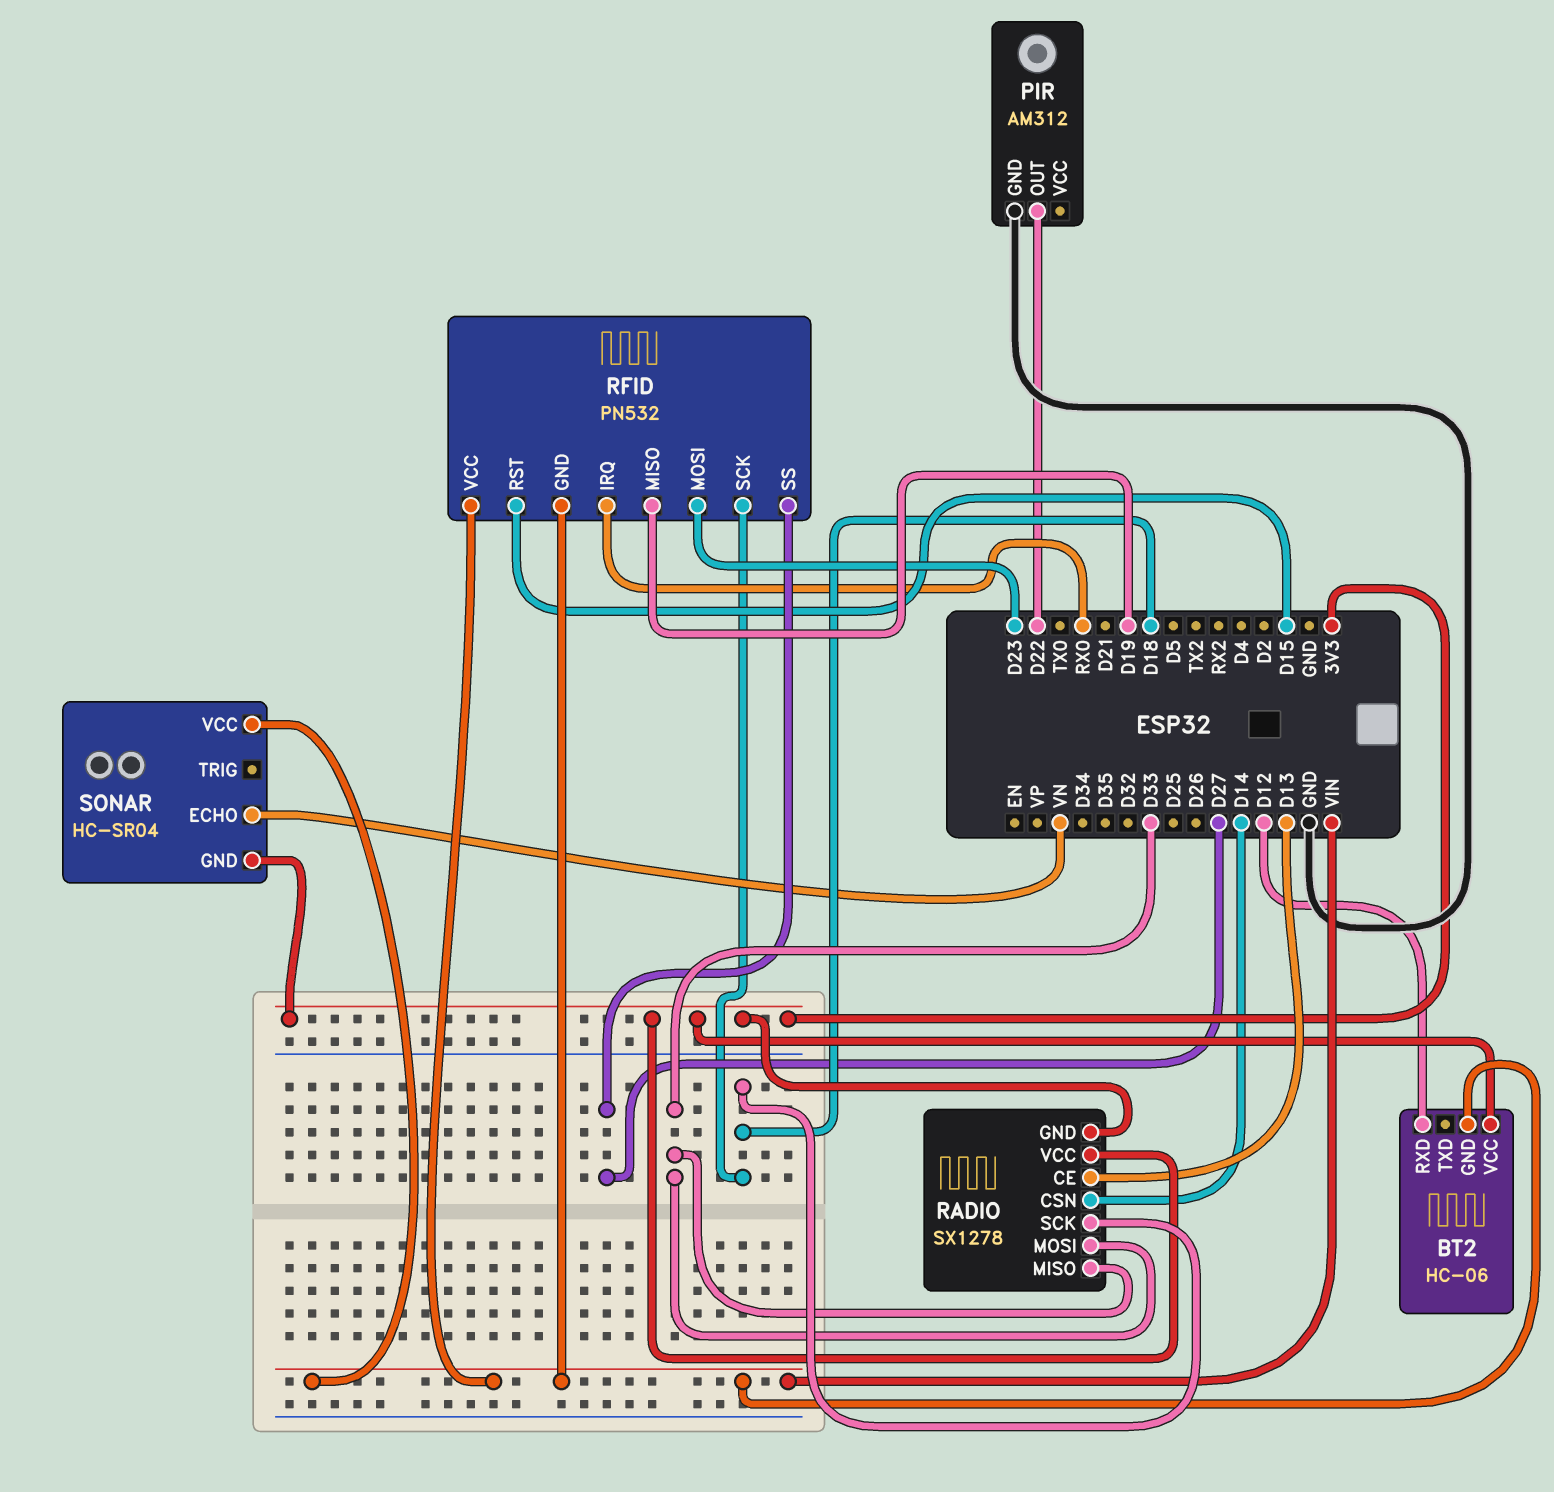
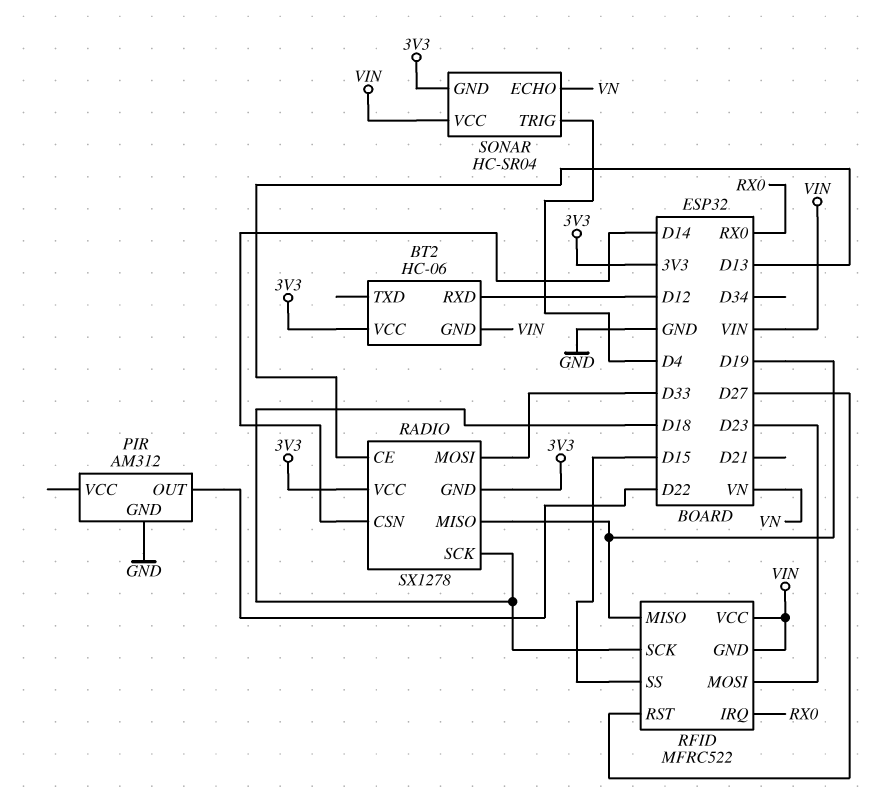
RADIO pin MISO: D33 -> D19
RFID: PN532 -> MFRC522
RFID pin RST: D15 -> D27
RFID pin SS: D27 -> D15
SONAR pin TRIG: none -> D4

